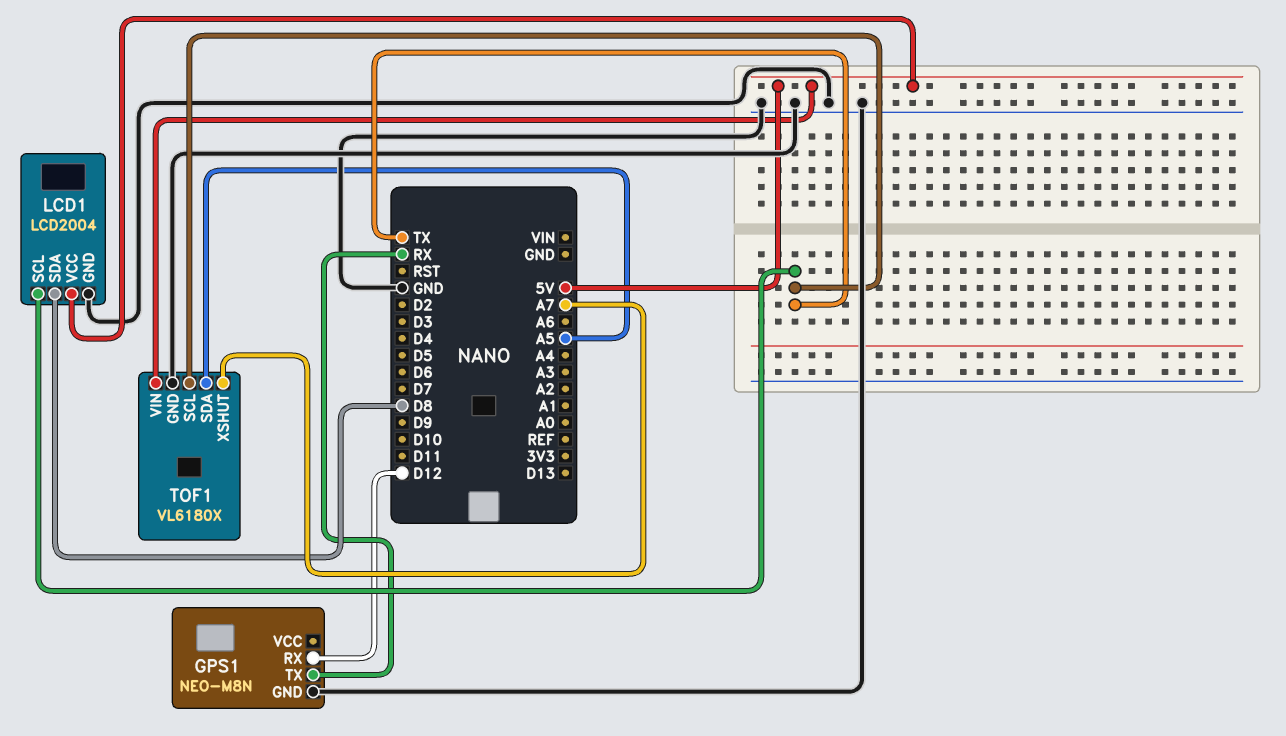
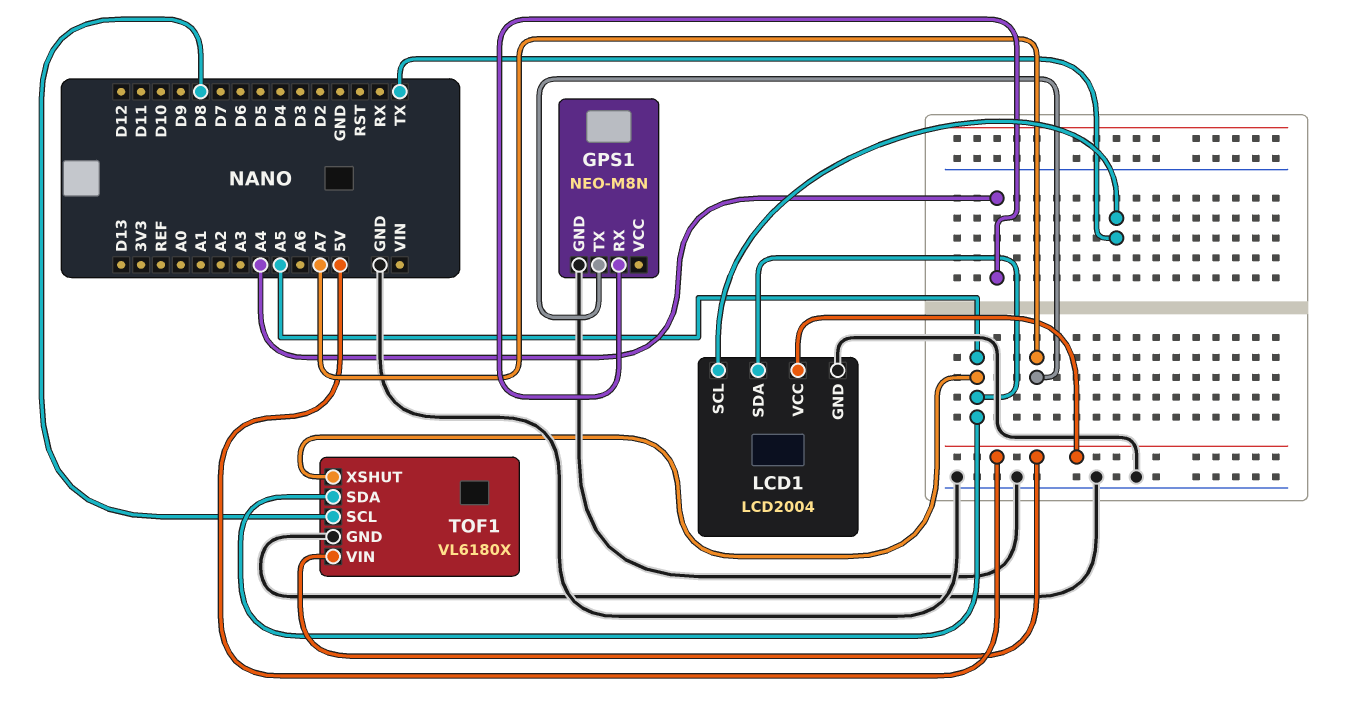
GPS1 pin RX: D12 -> A4
GPS1 pin TX: RX -> A7
LCD1 pin SDA: D8 -> A5
TOF1 pin SCL: TX -> D8
TOF1 pin XSHUT: A7 -> A5

